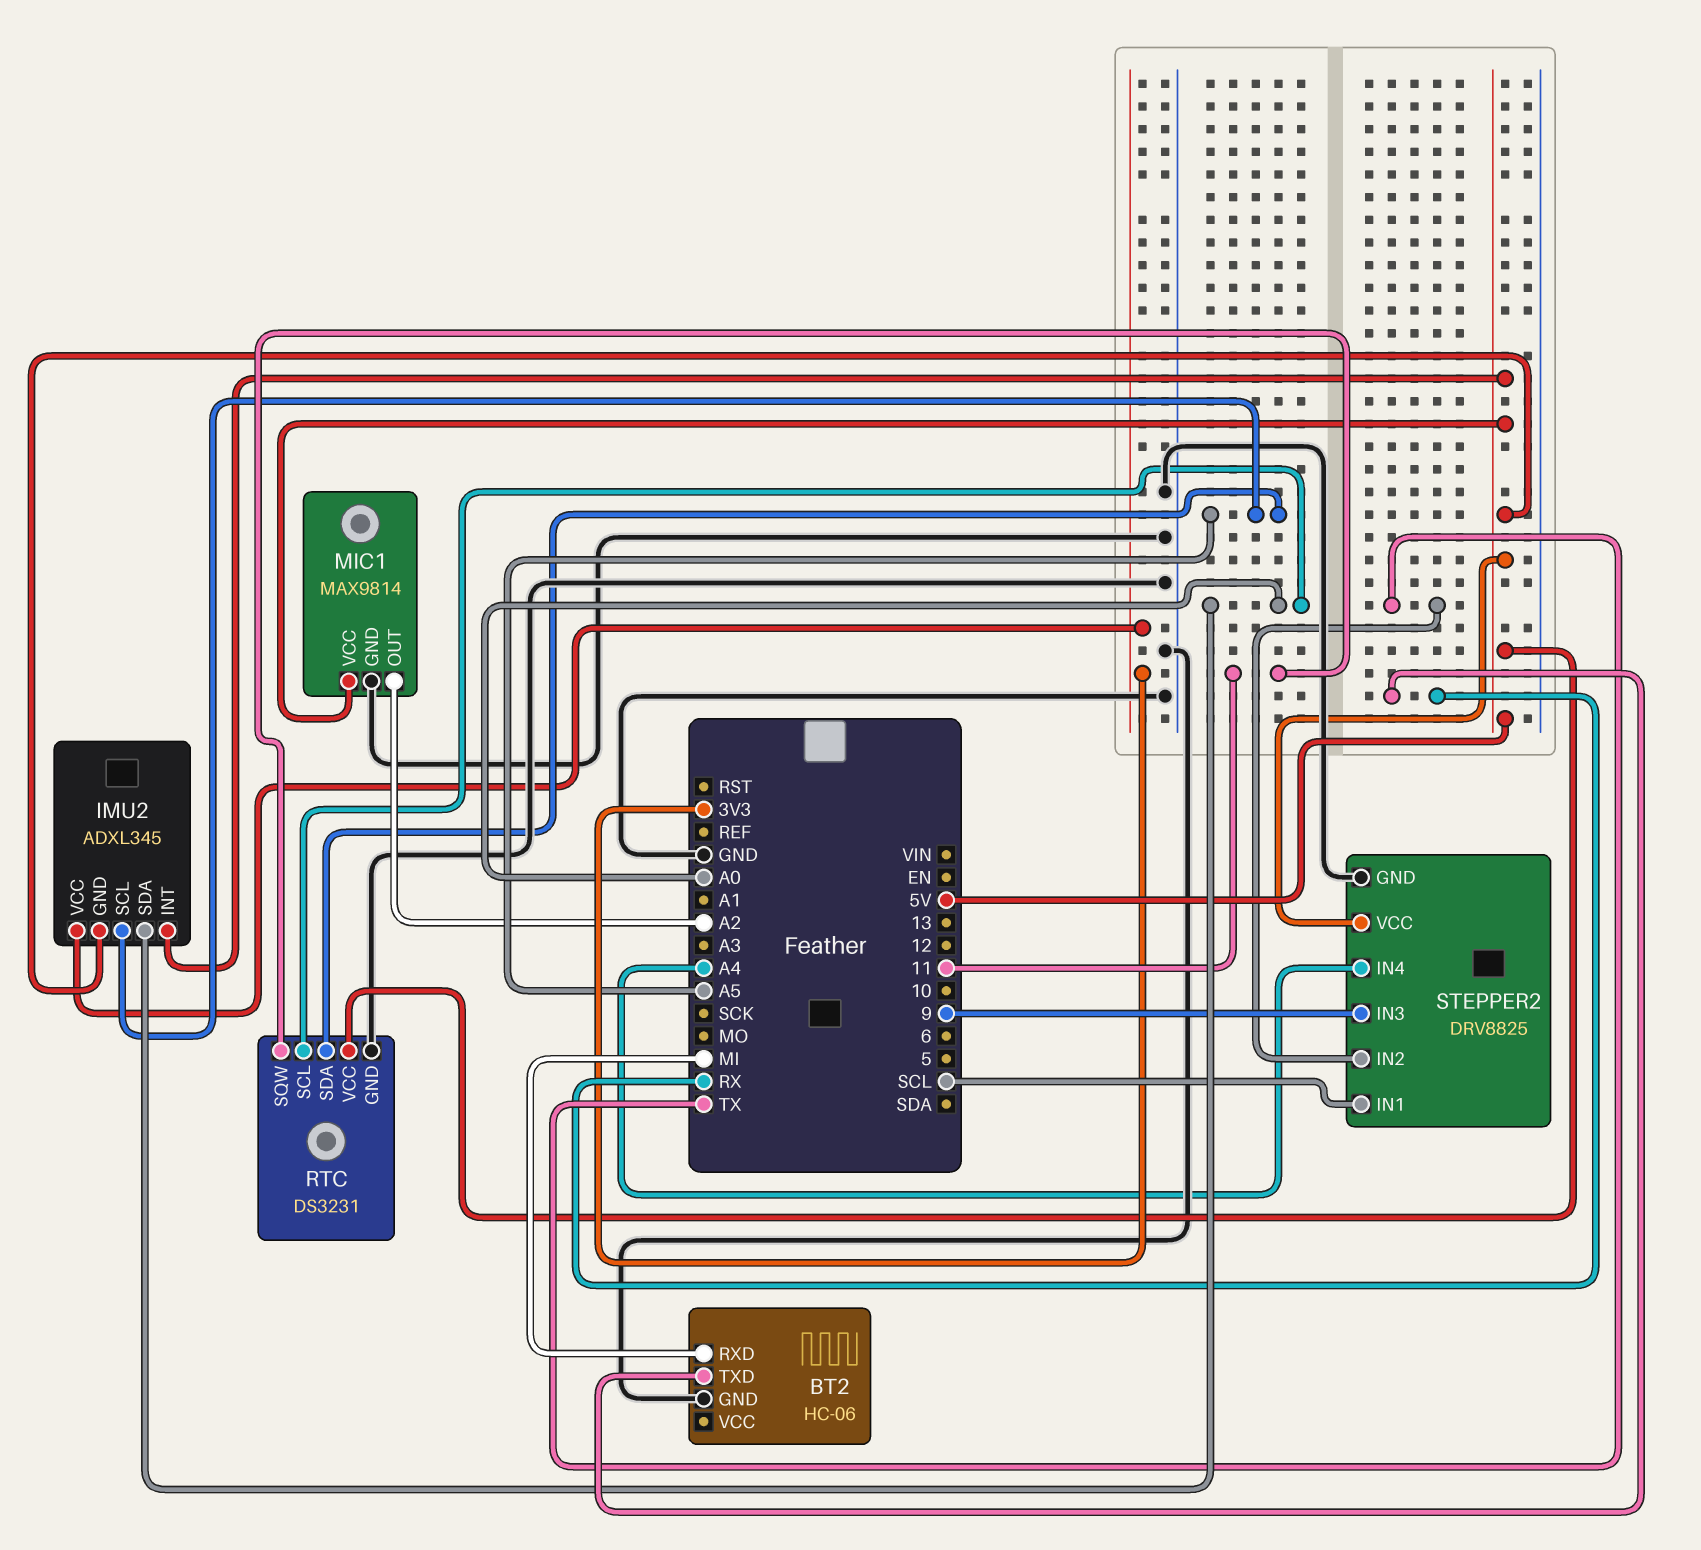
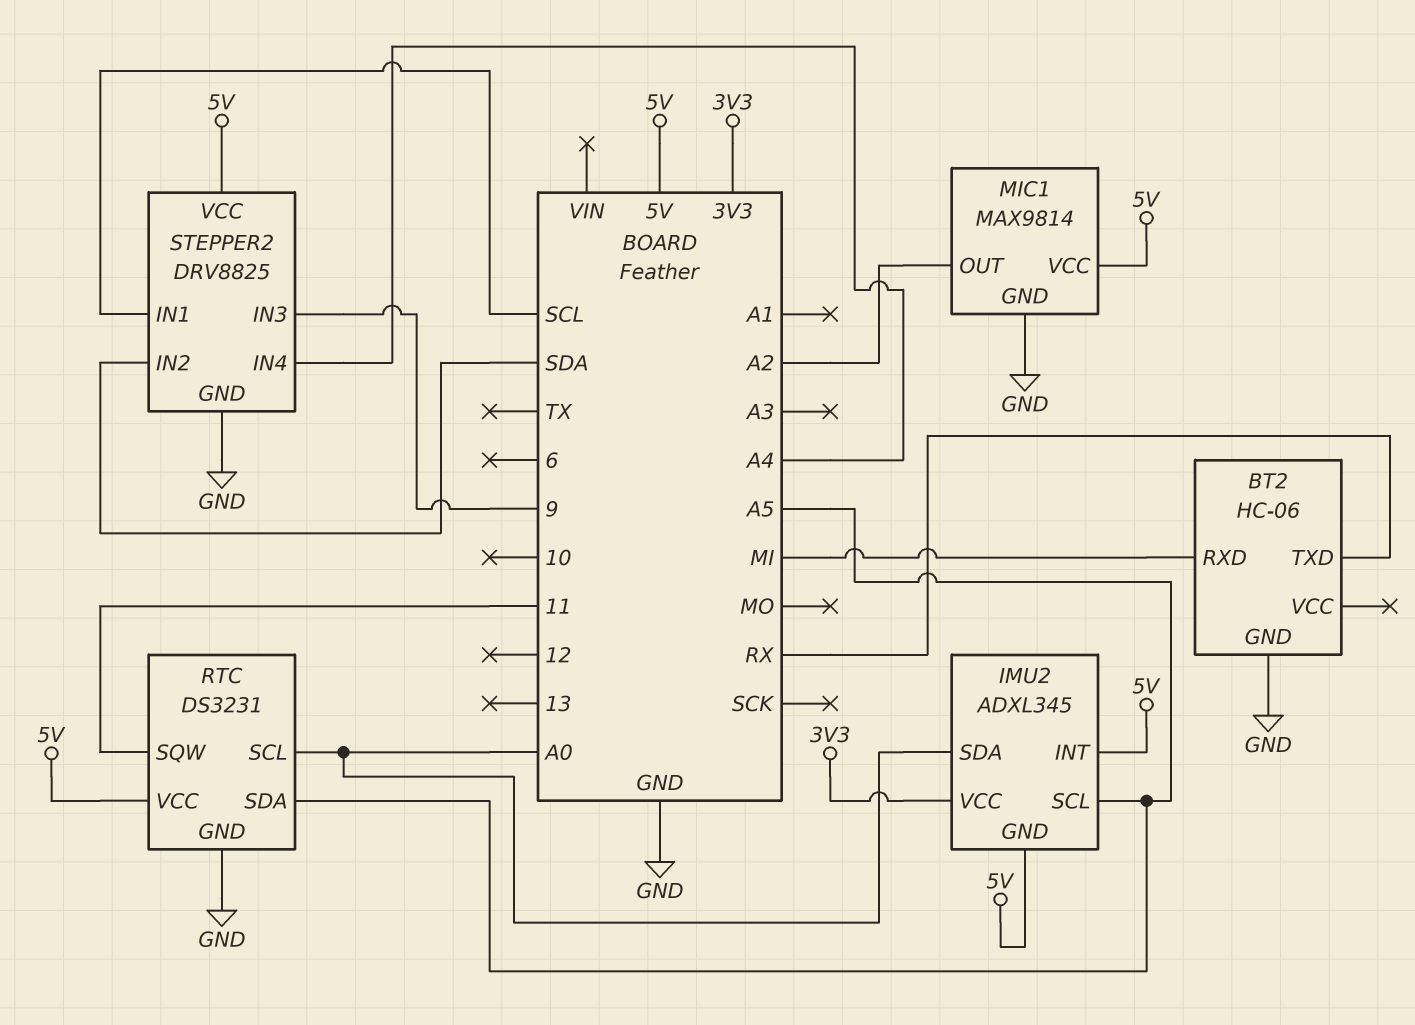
STEPPER2 pin IN2: TX -> SDA

